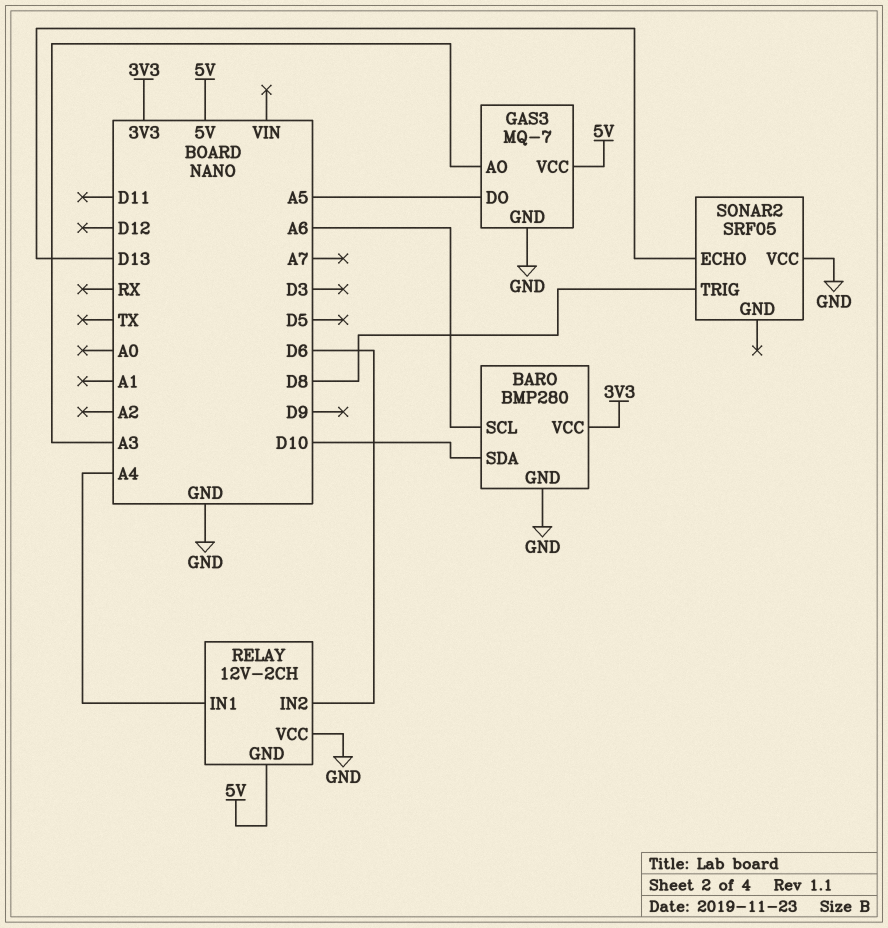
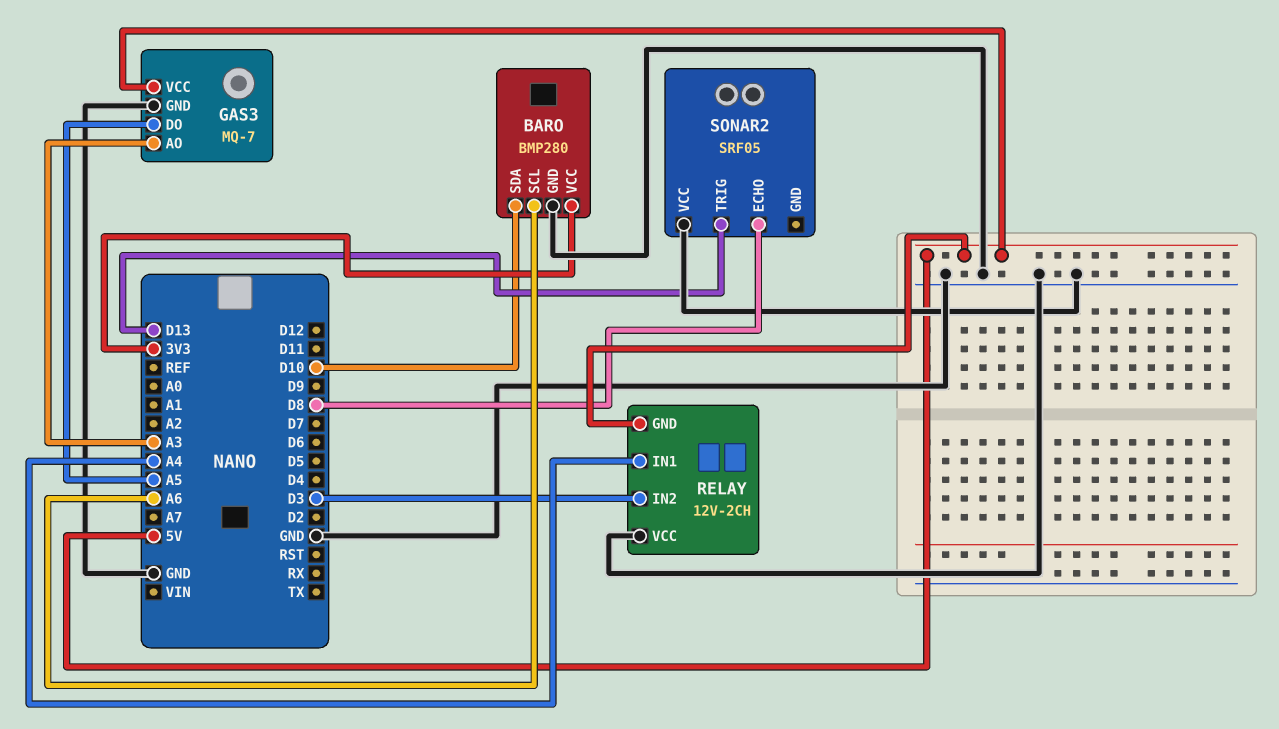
RELAY pin IN2: D6 -> D3
SONAR2 pin ECHO: D13 -> D8
SONAR2 pin TRIG: D8 -> D13

